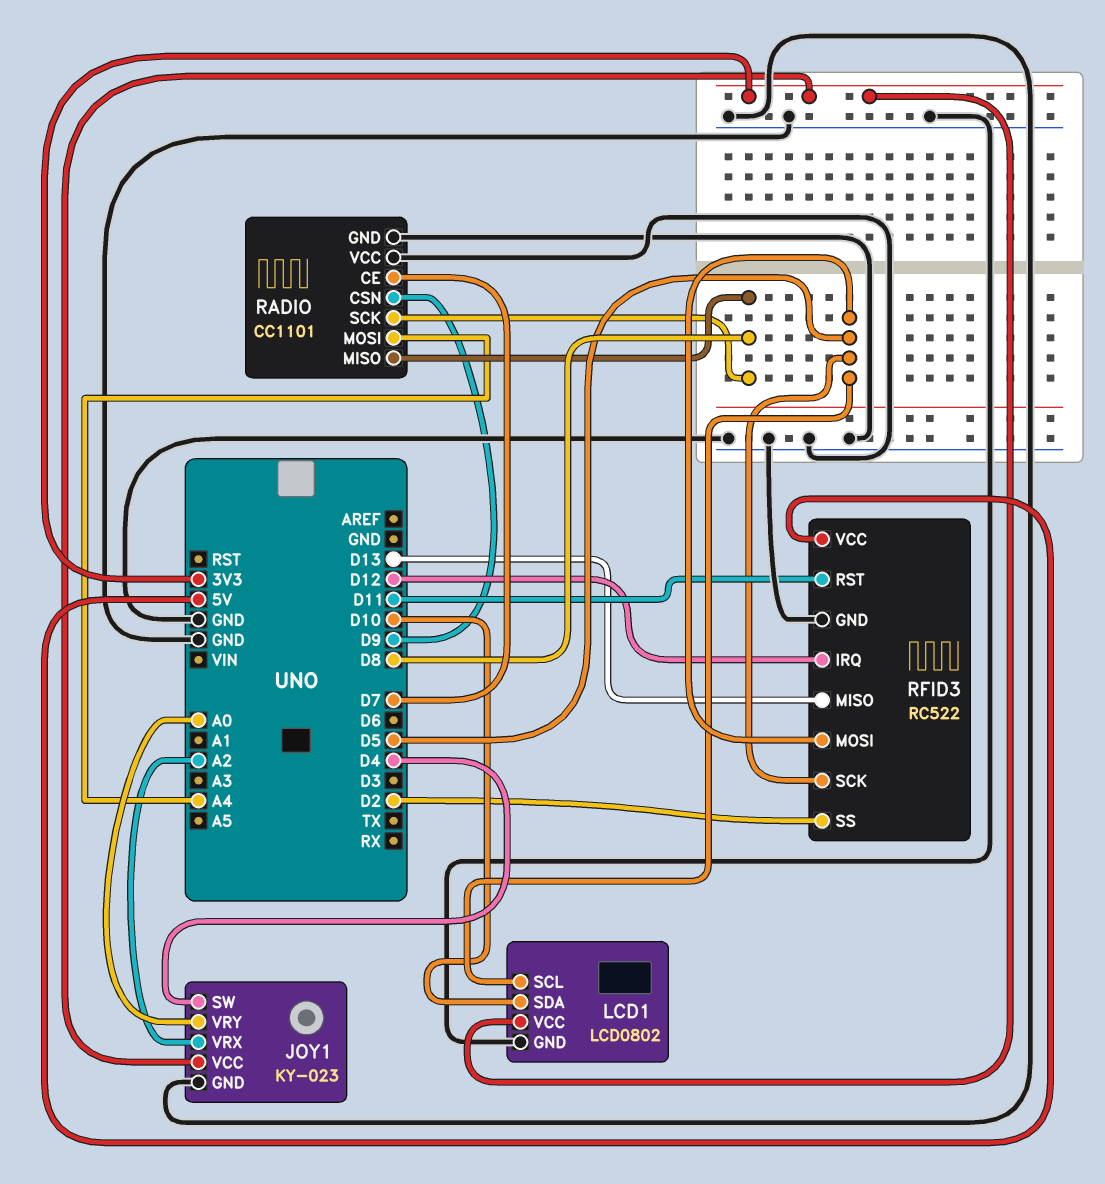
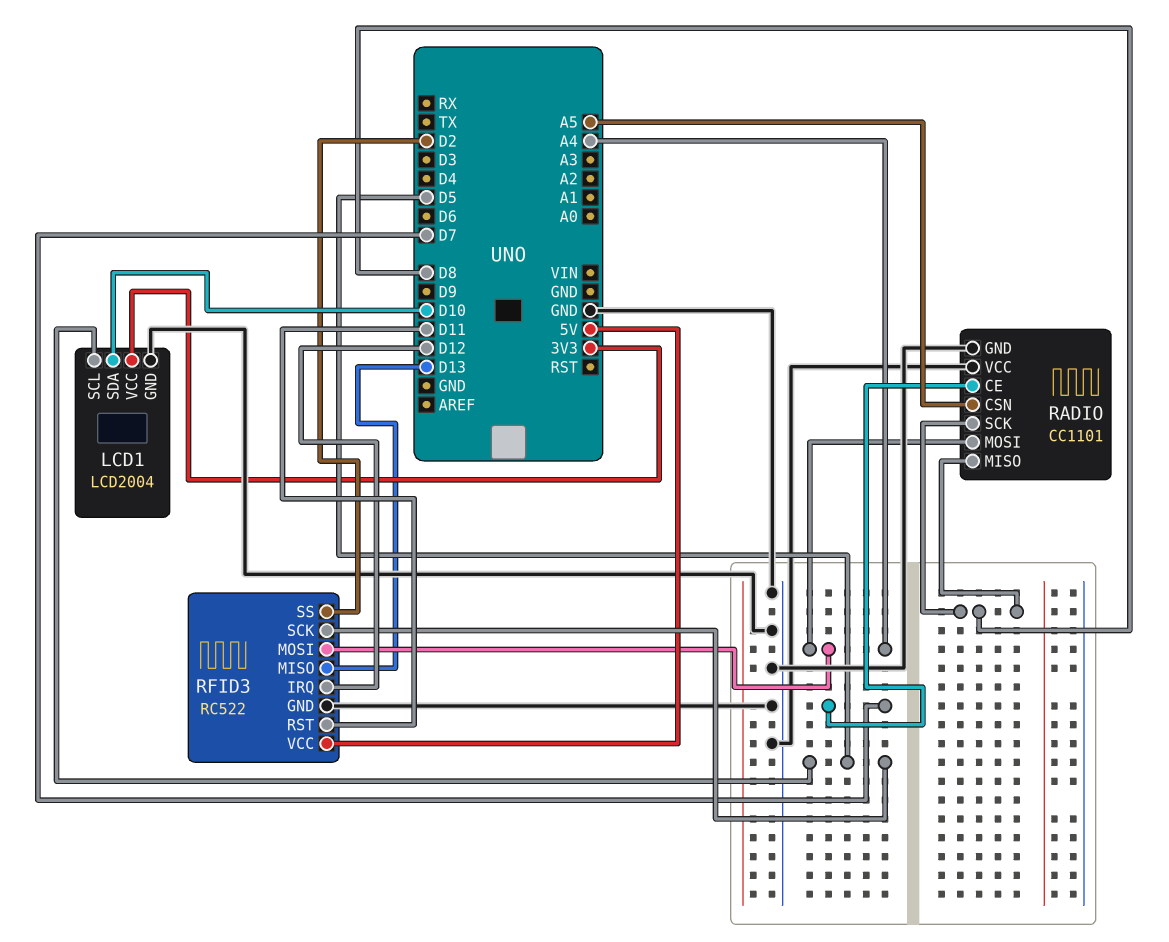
JOY1: KY-023 -> none
JOY1 pin GND: GND -> none
JOY1 pin SW: D4 -> none
JOY1 pin VCC: 3V3 -> none
JOY1 pin VRX: A2 -> none
JOY1 pin VRY: A0 -> none
LCD1: LCD0802 -> LCD2004
RADIO pin CSN: D9 -> A5
RFID3 pin MOSI: D5 -> A4

